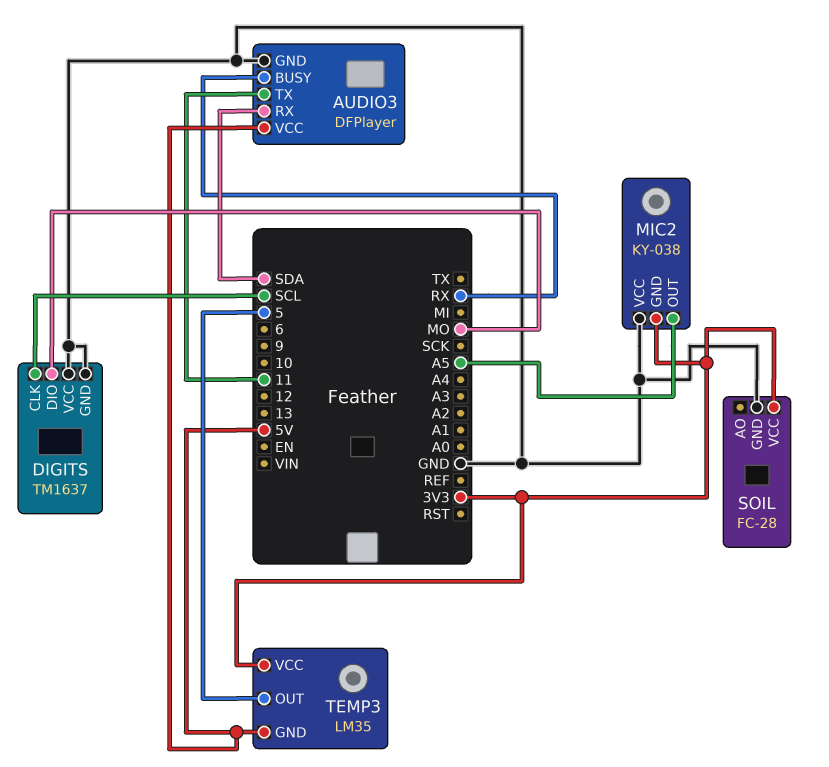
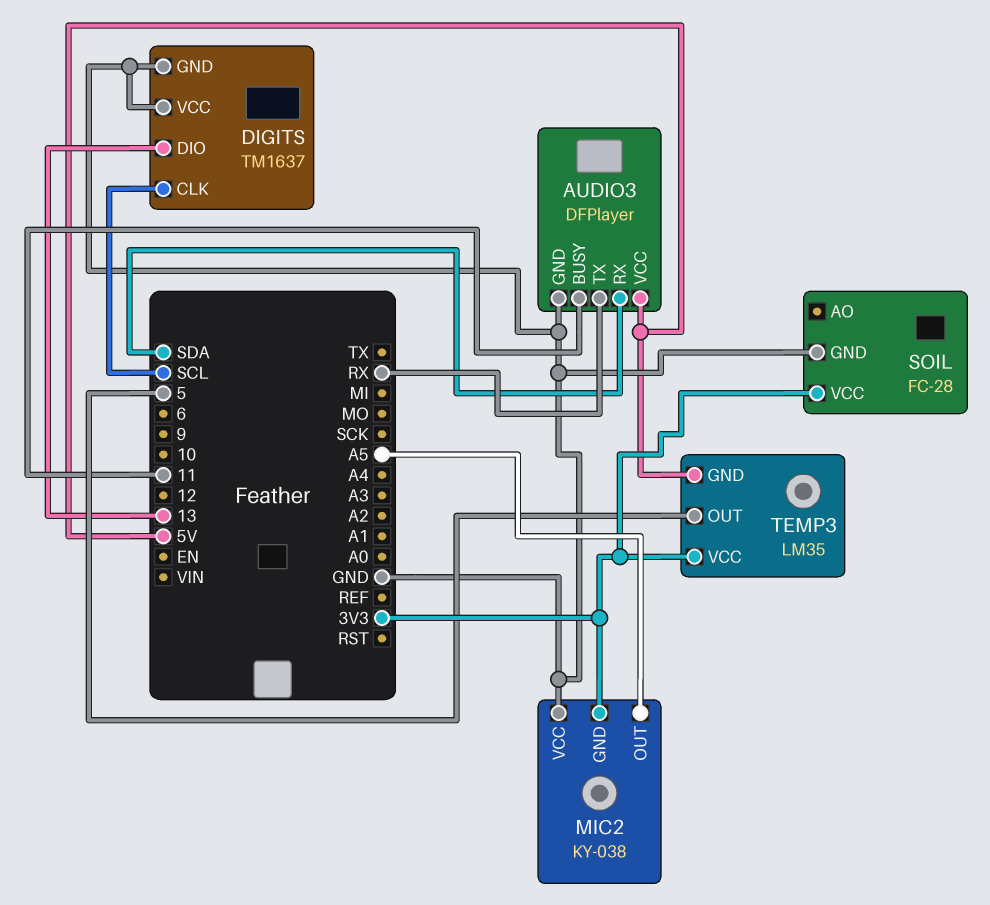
AUDIO3 pin BUSY: RX -> 11
AUDIO3 pin TX: 11 -> RX
DIGITS pin DIO: MO -> 13

